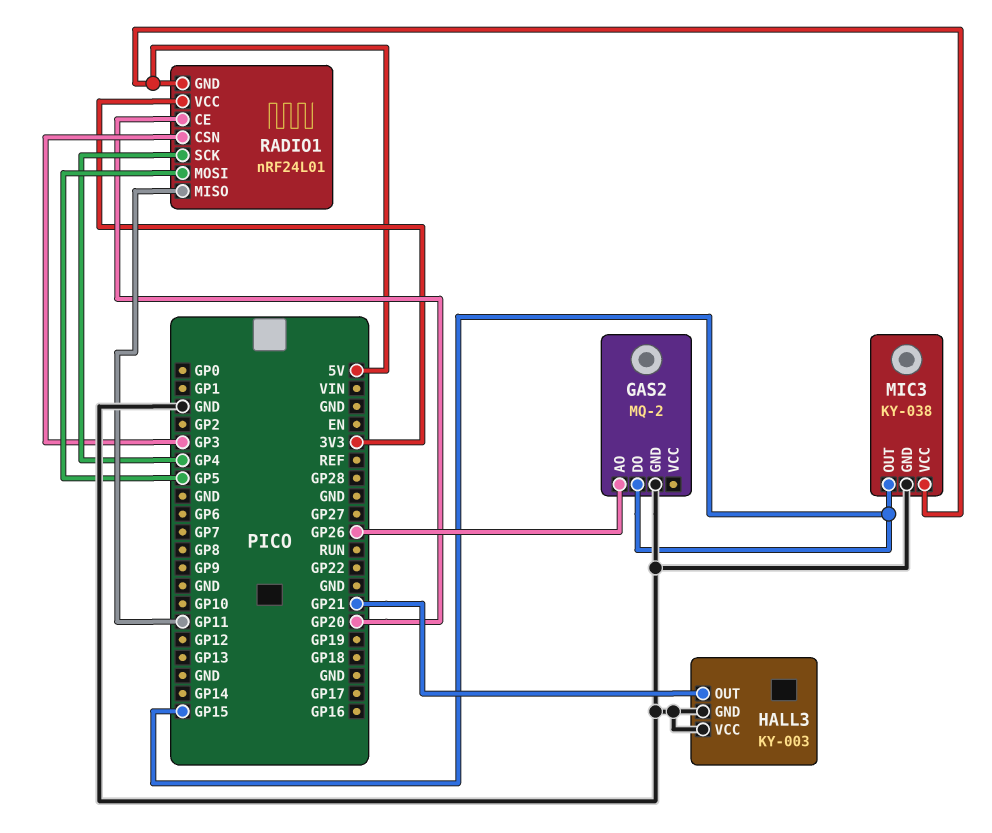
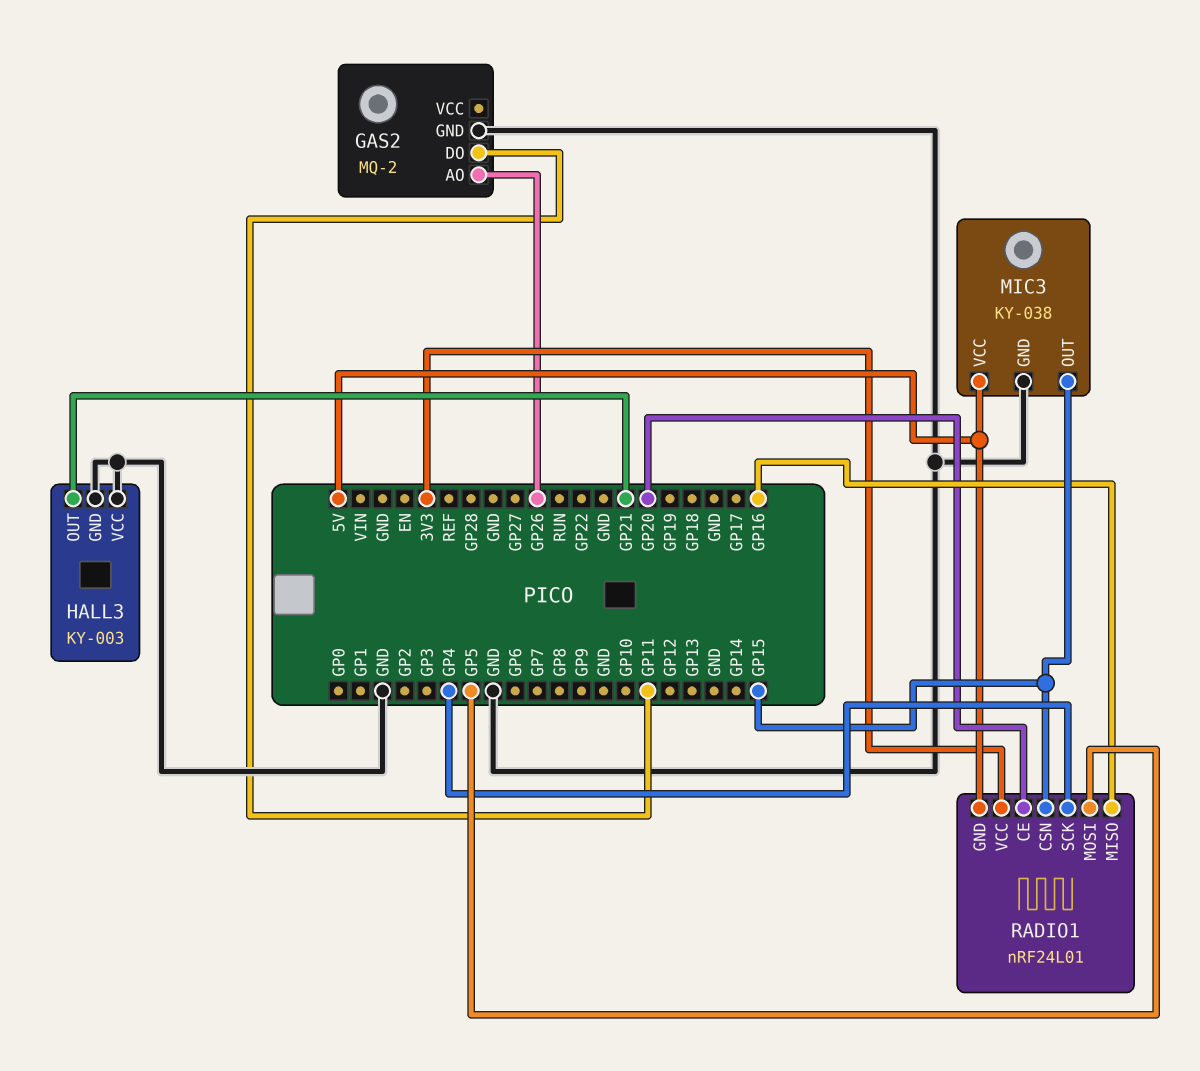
GAS2 pin DO: GP15 -> GP11
RADIO1 pin CSN: GP3 -> GP15
RADIO1 pin MISO: GP11 -> GP16

